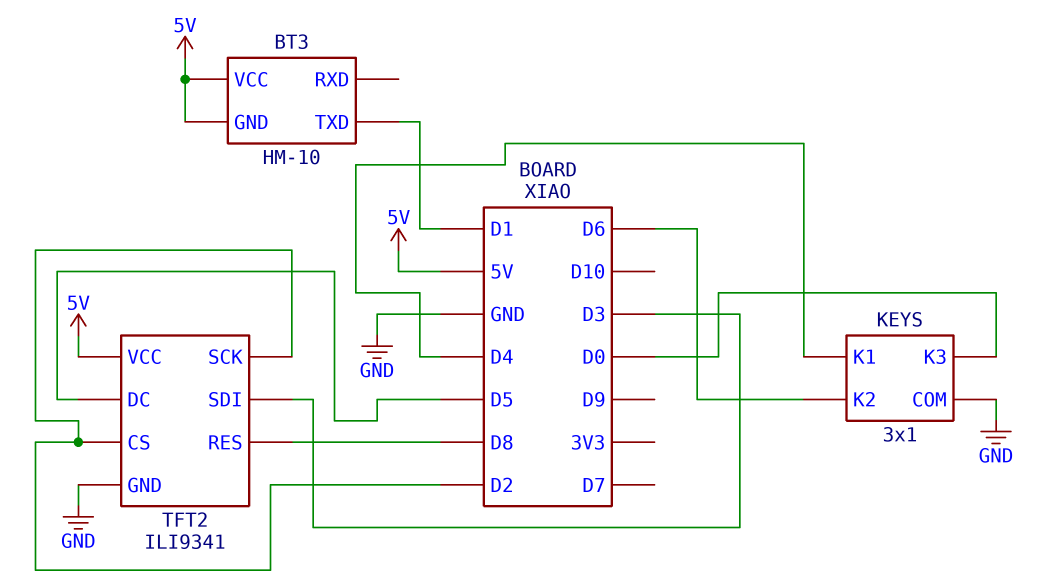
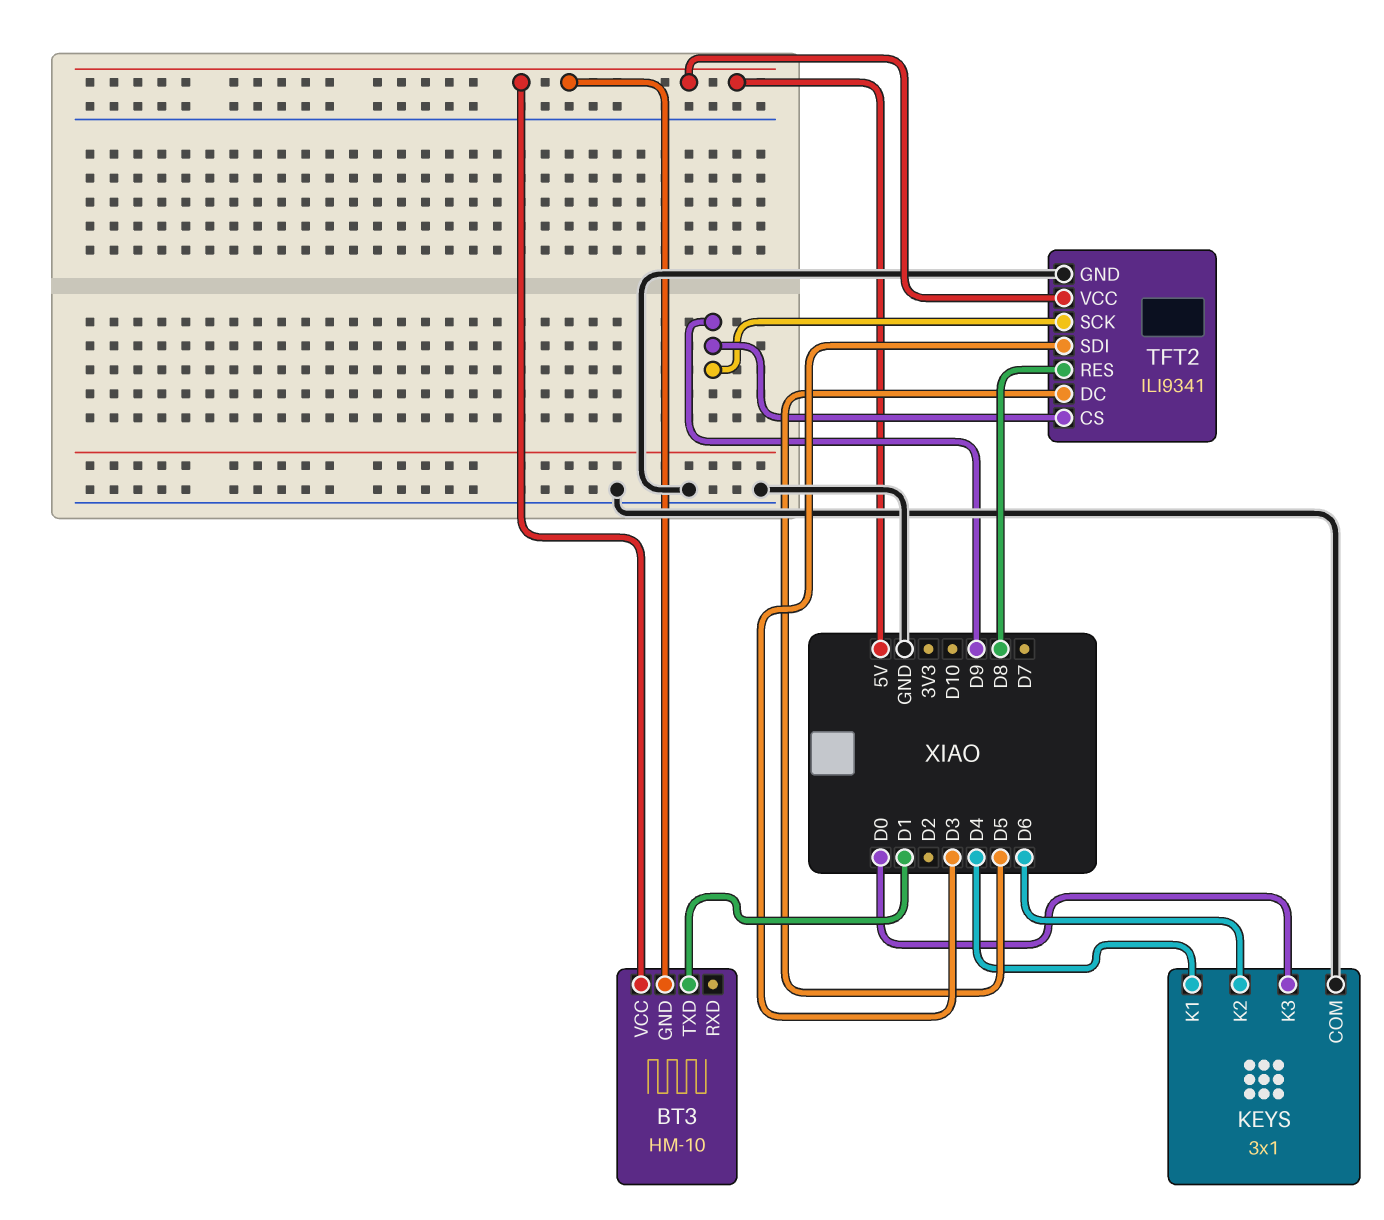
TFT2 pin CS: D2 -> D9
TFT2 pin SCK: D2 -> D9

